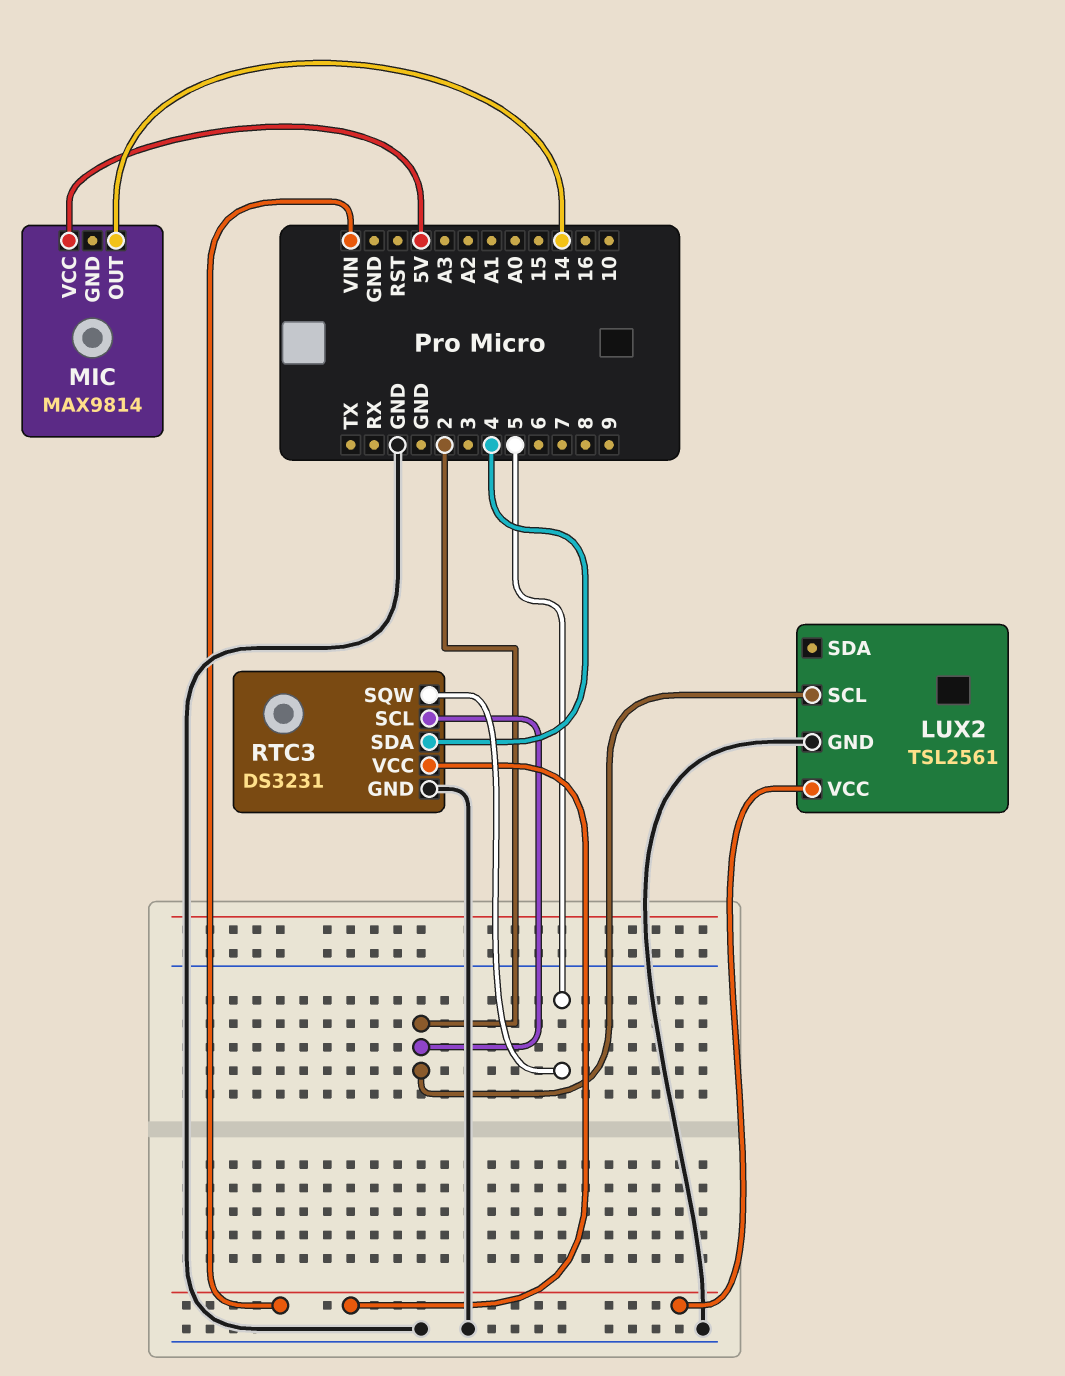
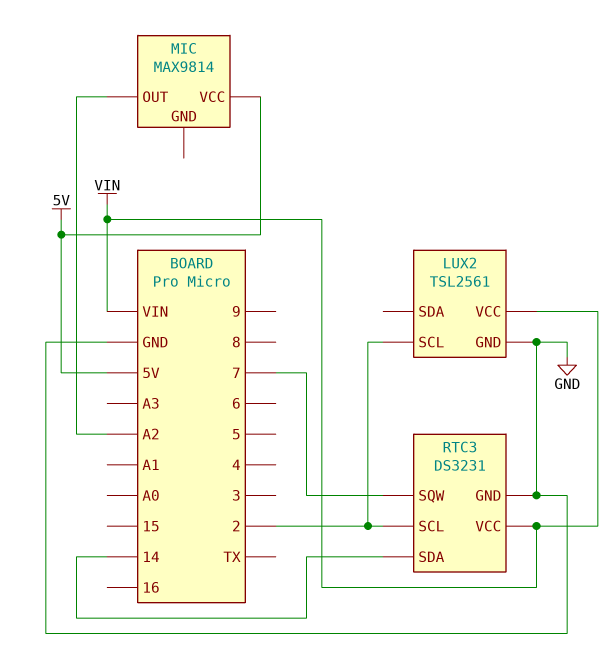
MIC pin OUT: 14 -> A2
RTC3 pin SDA: 4 -> 14
RTC3 pin SQW: 5 -> 7

